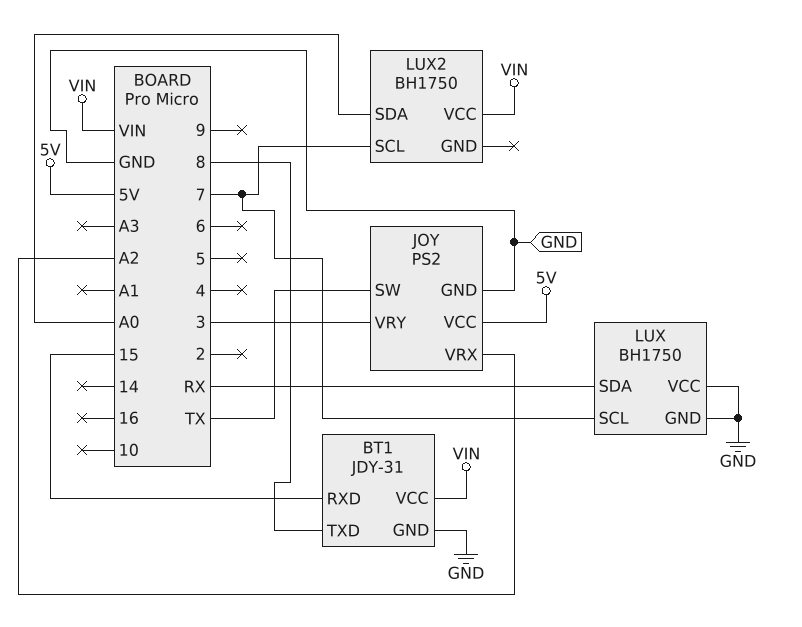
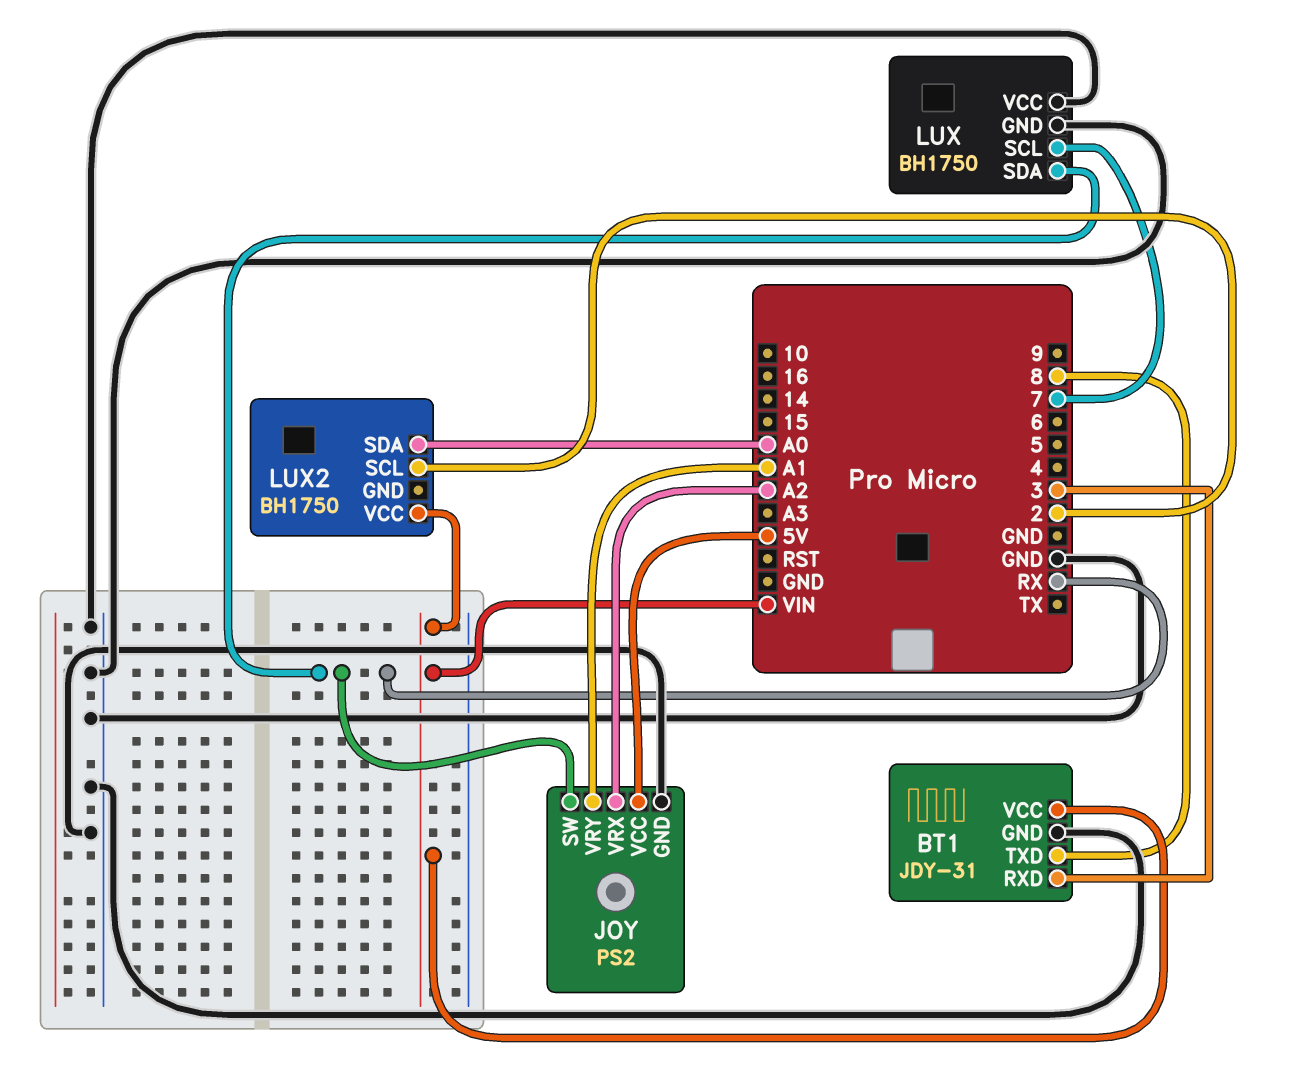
BT1 pin RXD: 15 -> 3
JOY pin SW: TX -> RX
JOY pin VRY: 3 -> A1
LUX2 pin SCL: 7 -> 2

